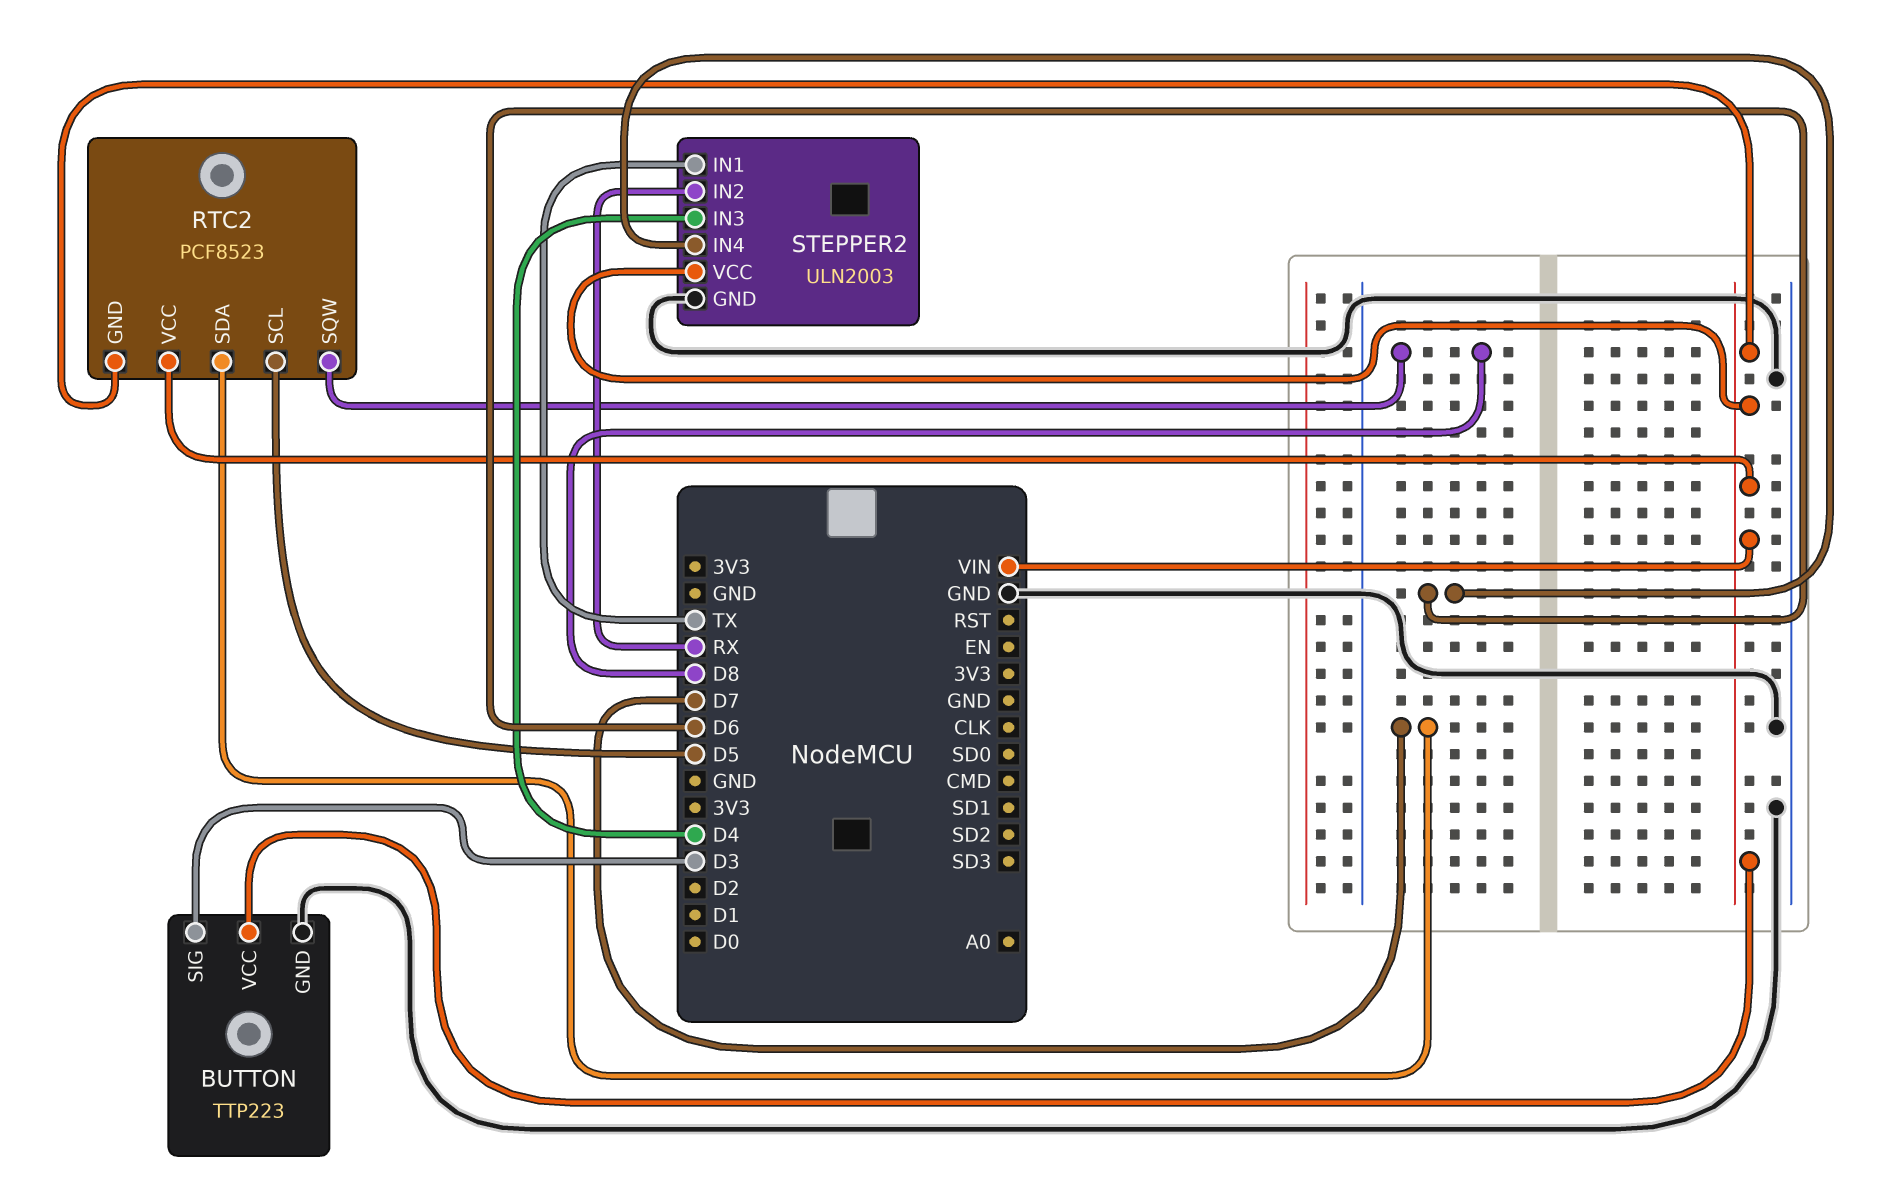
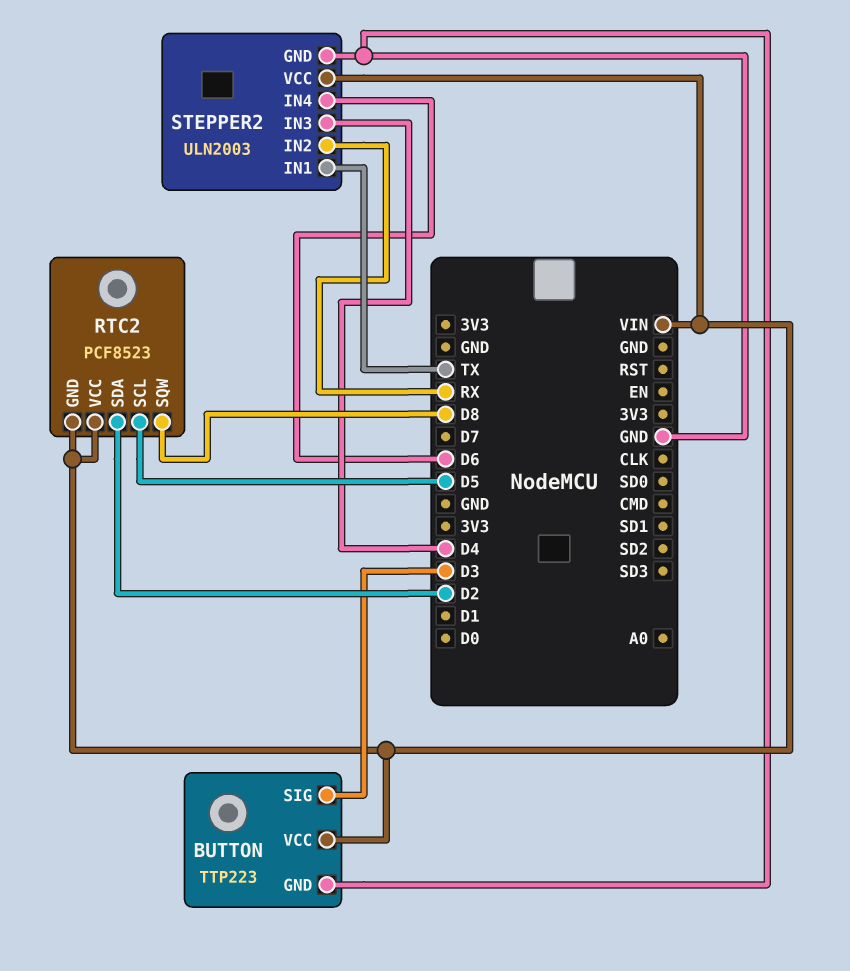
RTC2 pin SDA: D7 -> D2

